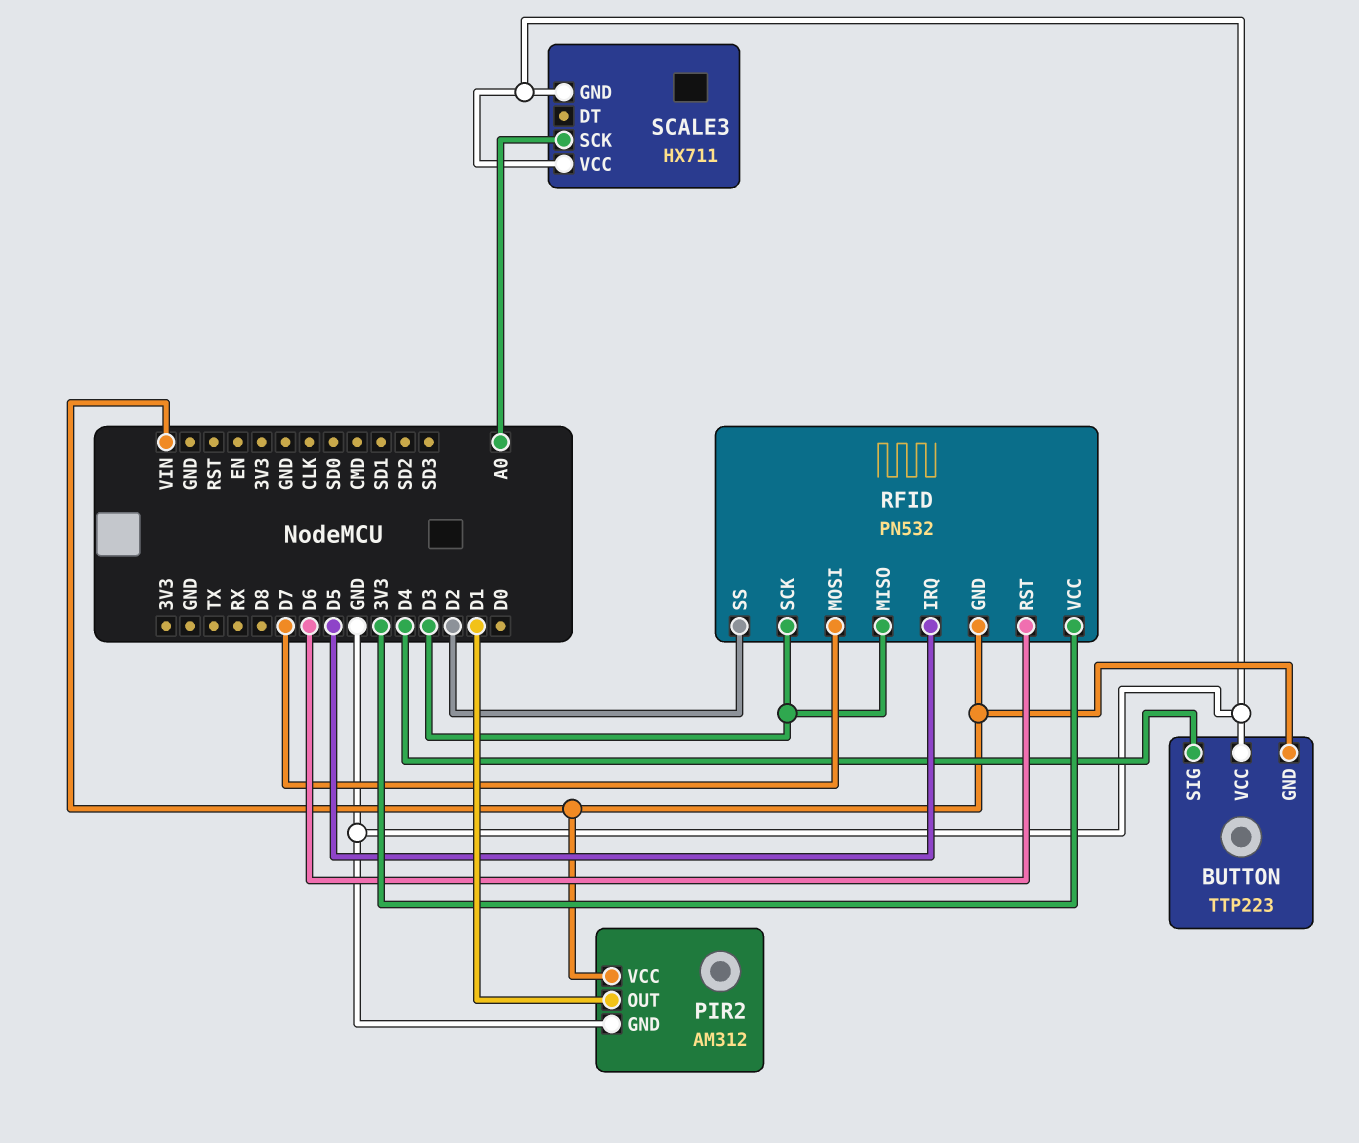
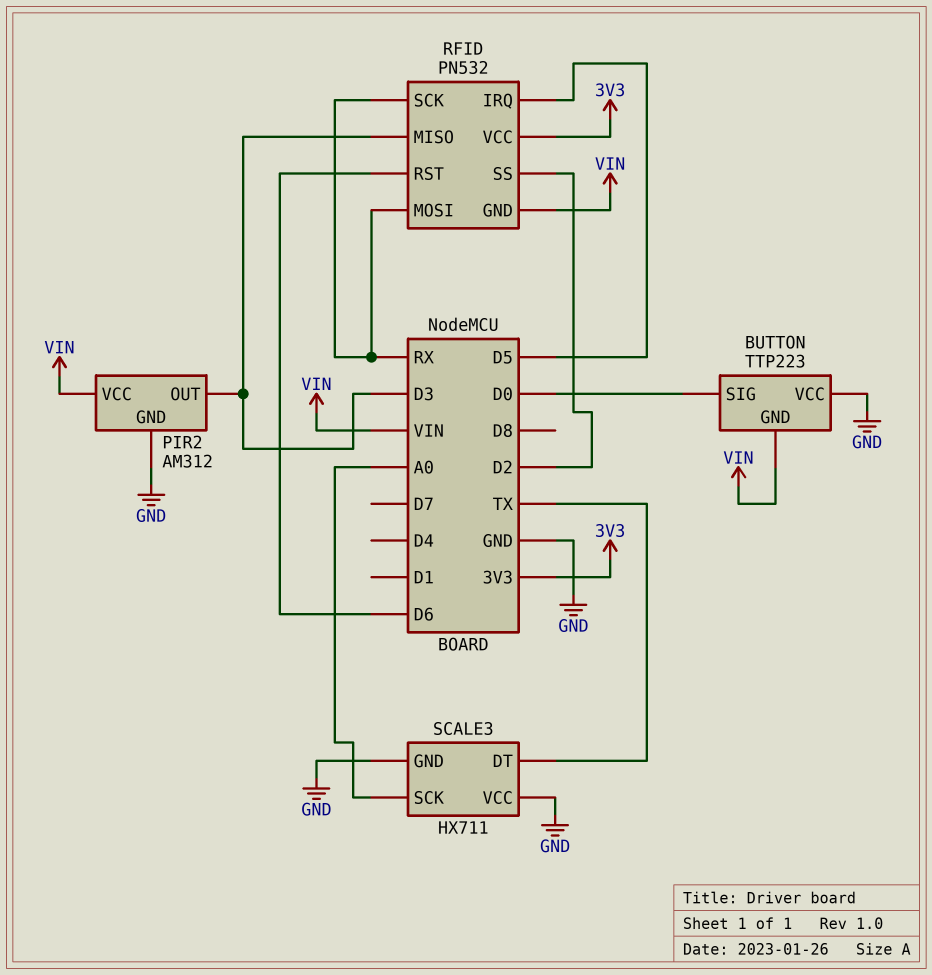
BUTTON pin SIG: D4 -> D0
PIR2 pin OUT: D1 -> D3
RFID pin MOSI: D7 -> RX
RFID pin SCK: D3 -> RX
SCALE3 pin DT: none -> TX

